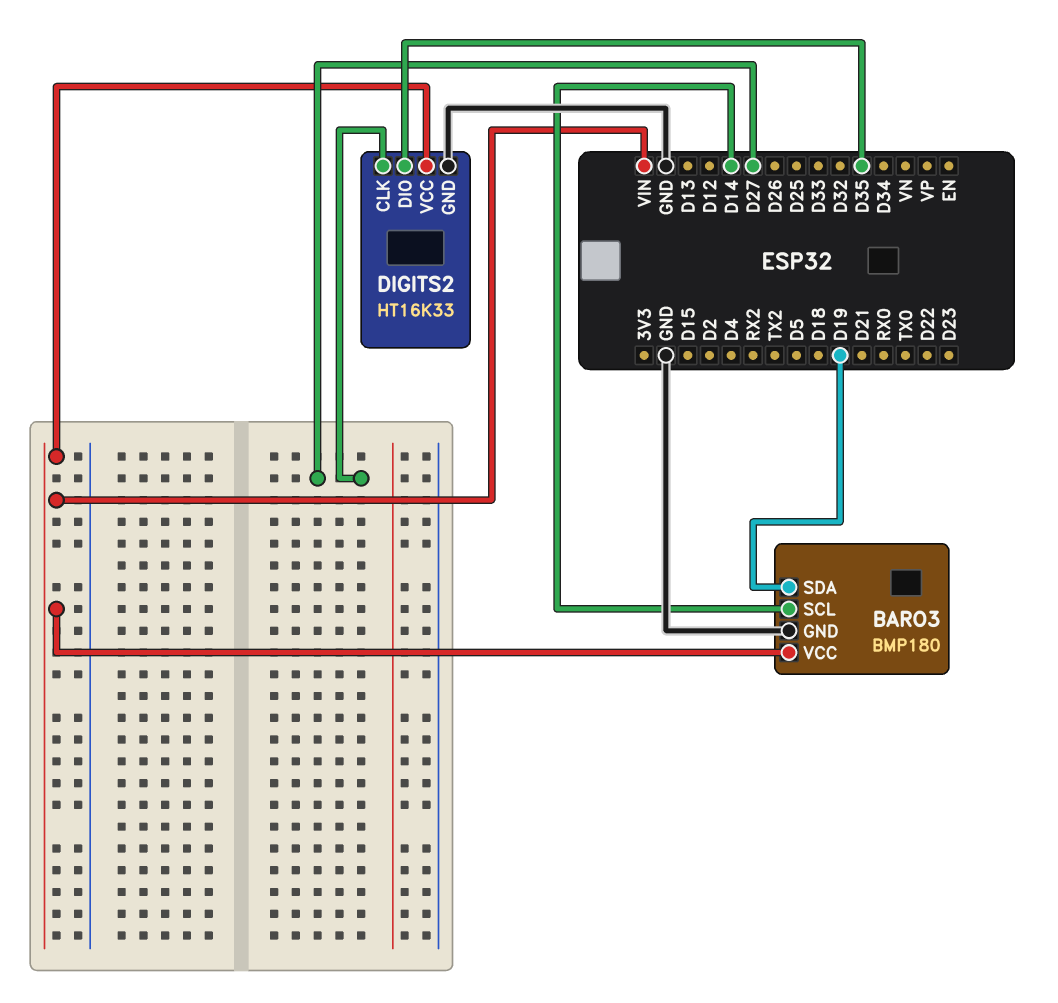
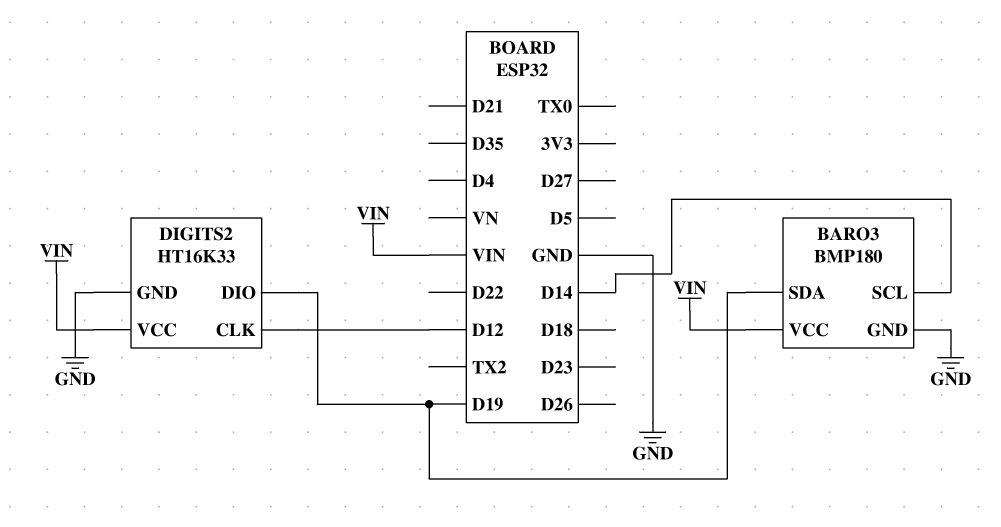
DIGITS2 pin CLK: D27 -> D12
DIGITS2 pin DIO: D35 -> D19

